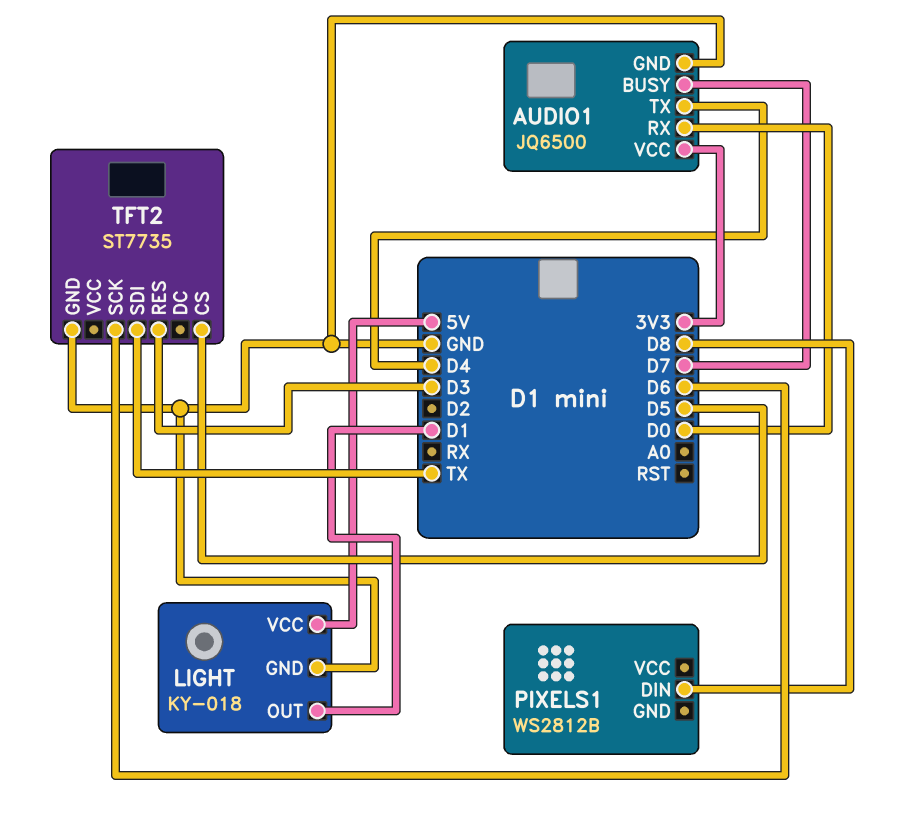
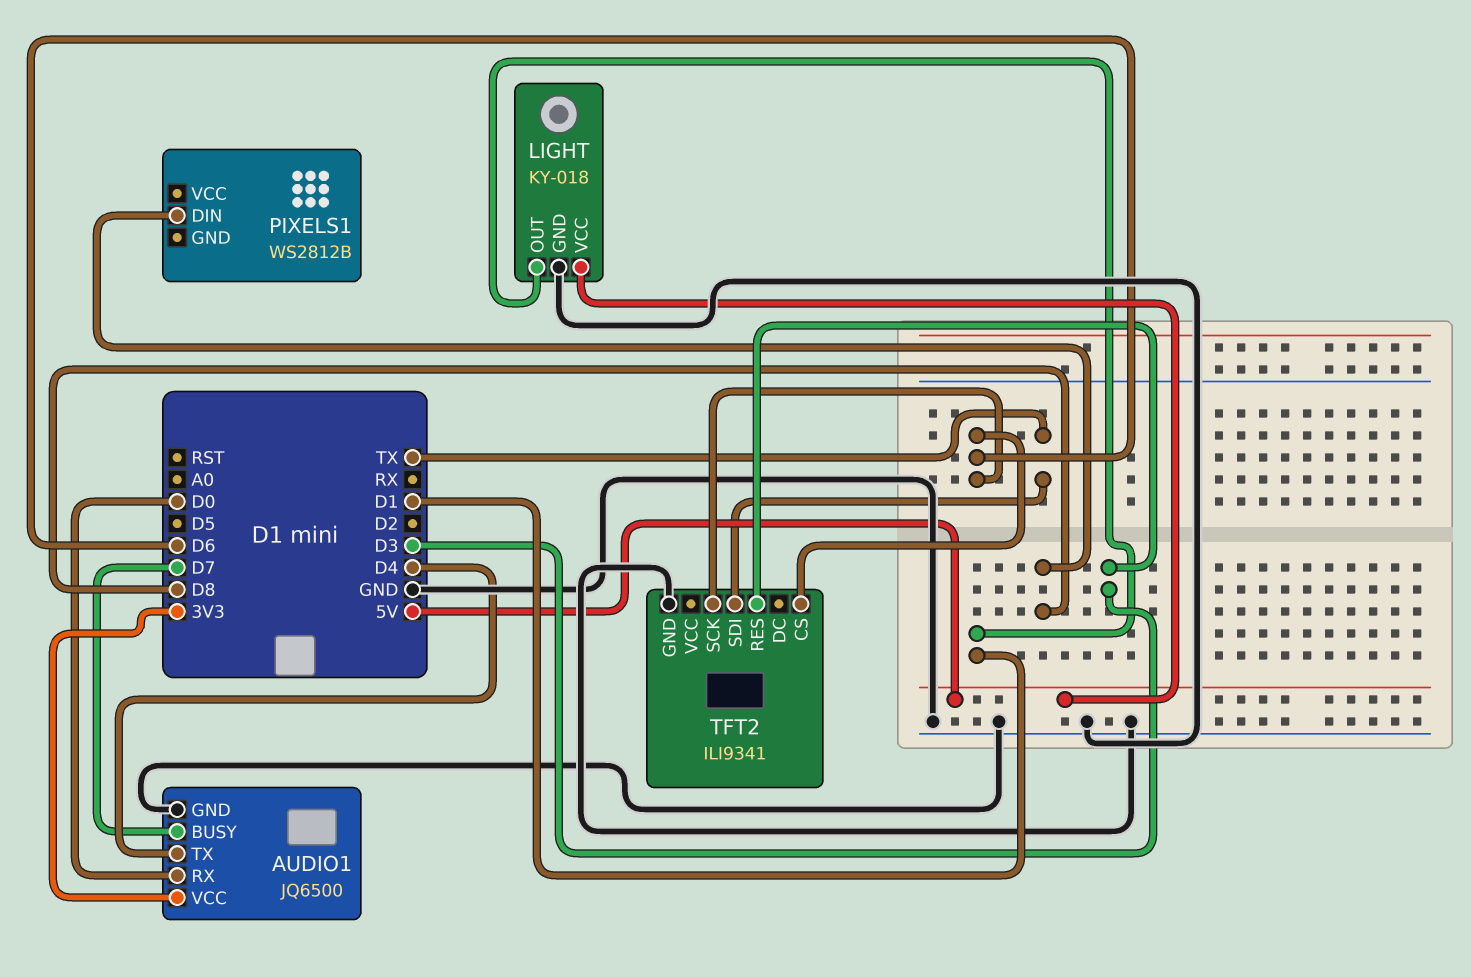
TFT2: ST7735 -> ILI9341
TFT2 pin CS: D5 -> D6

